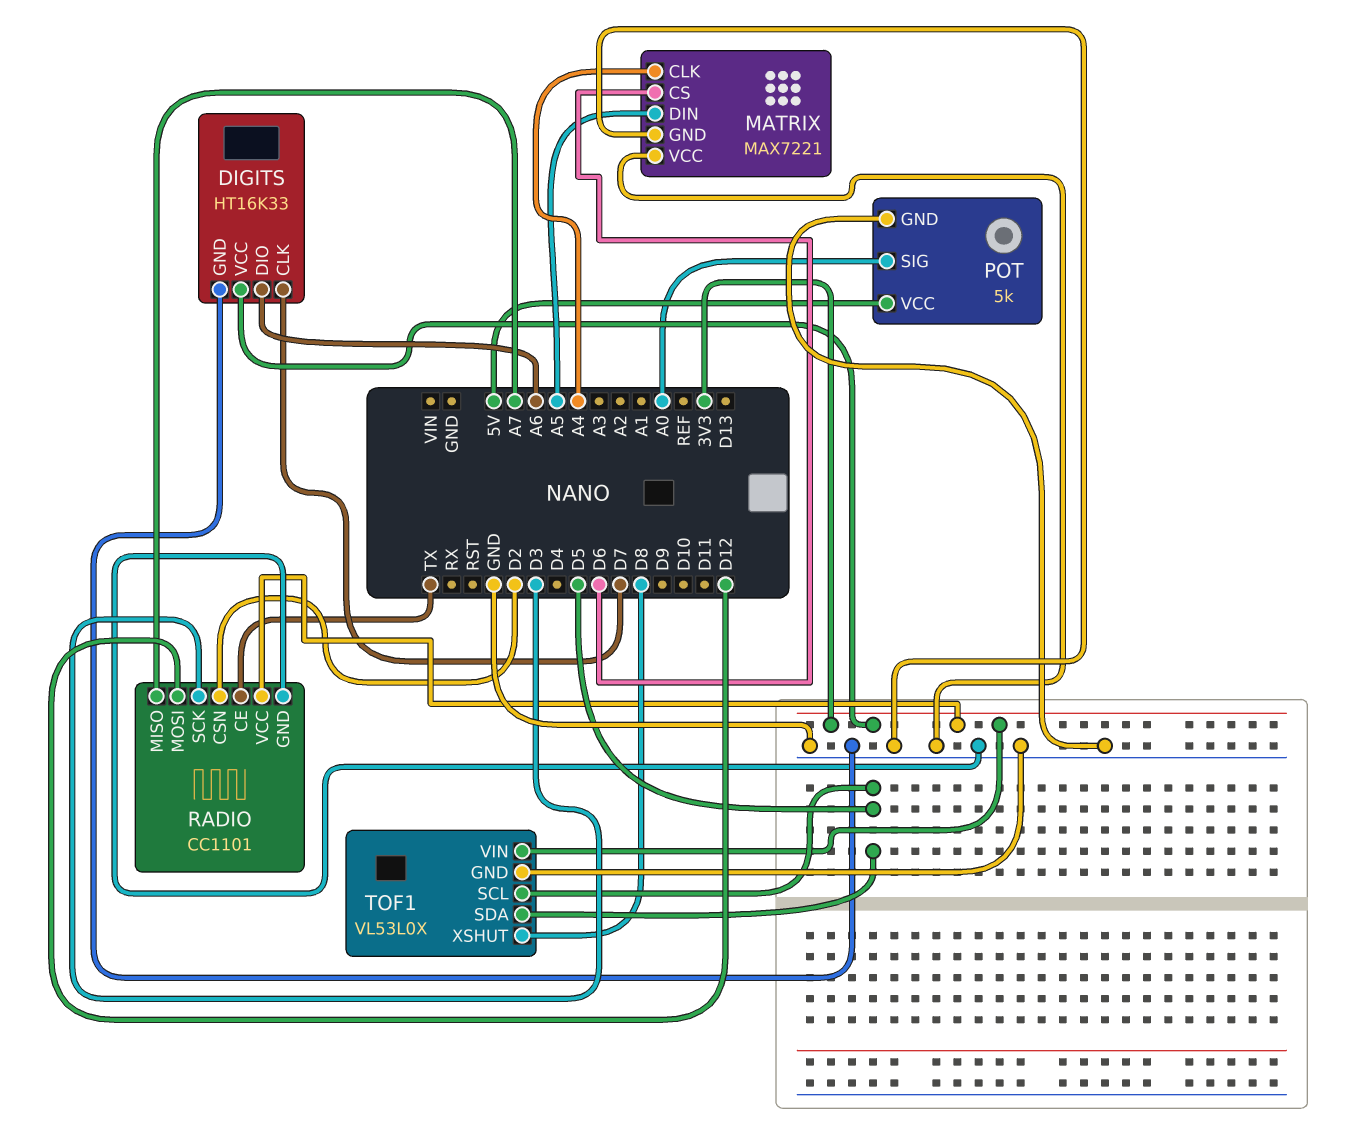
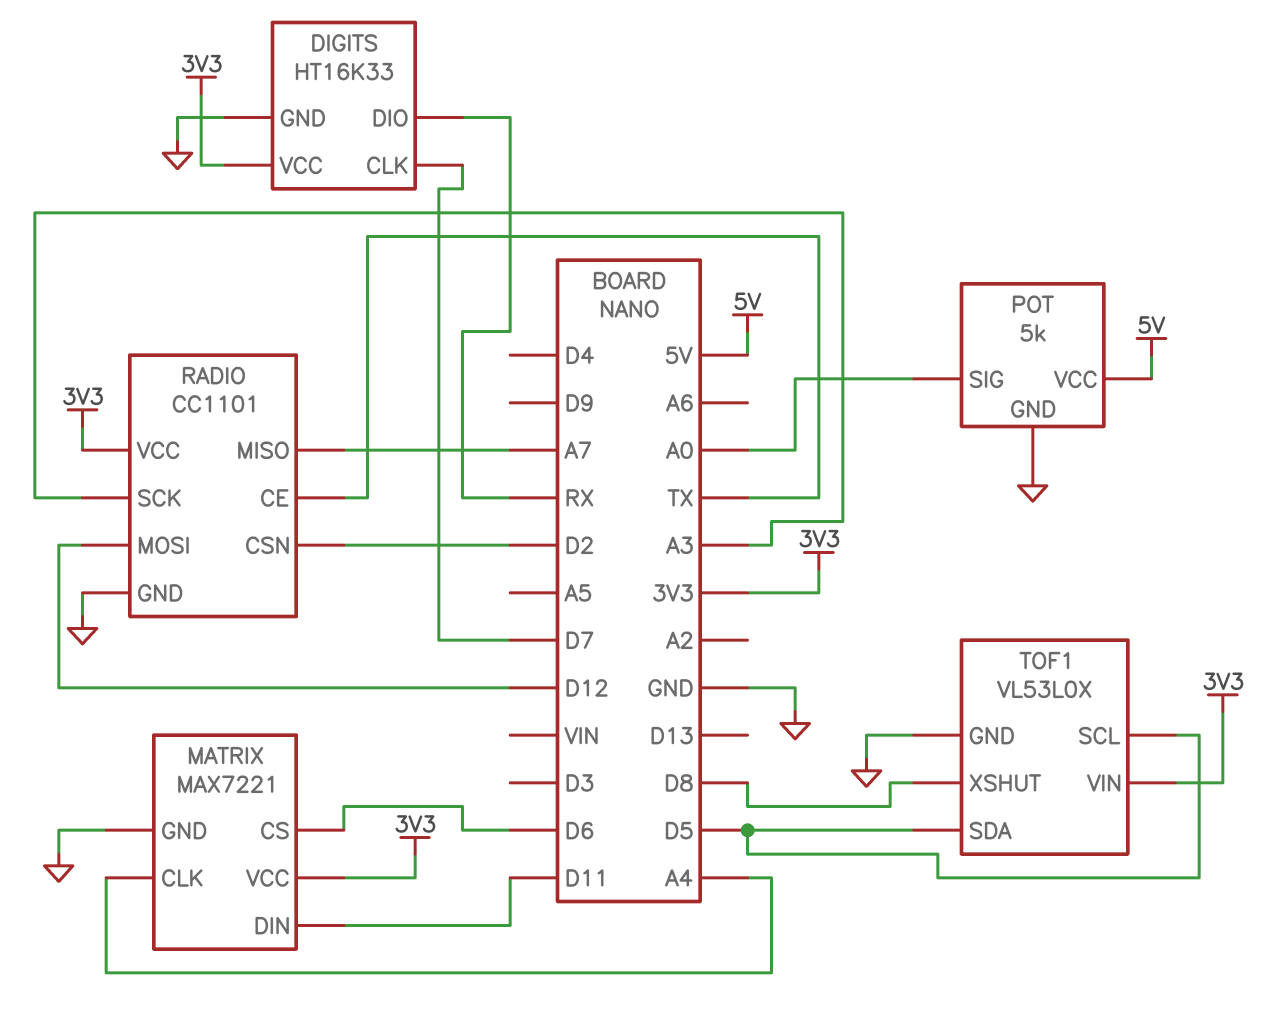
DIGITS pin DIO: A6 -> RX
MATRIX pin DIN: A5 -> D11
MATRIX pin VCC: GND -> 3V3
RADIO pin SCK: D3 -> A3

